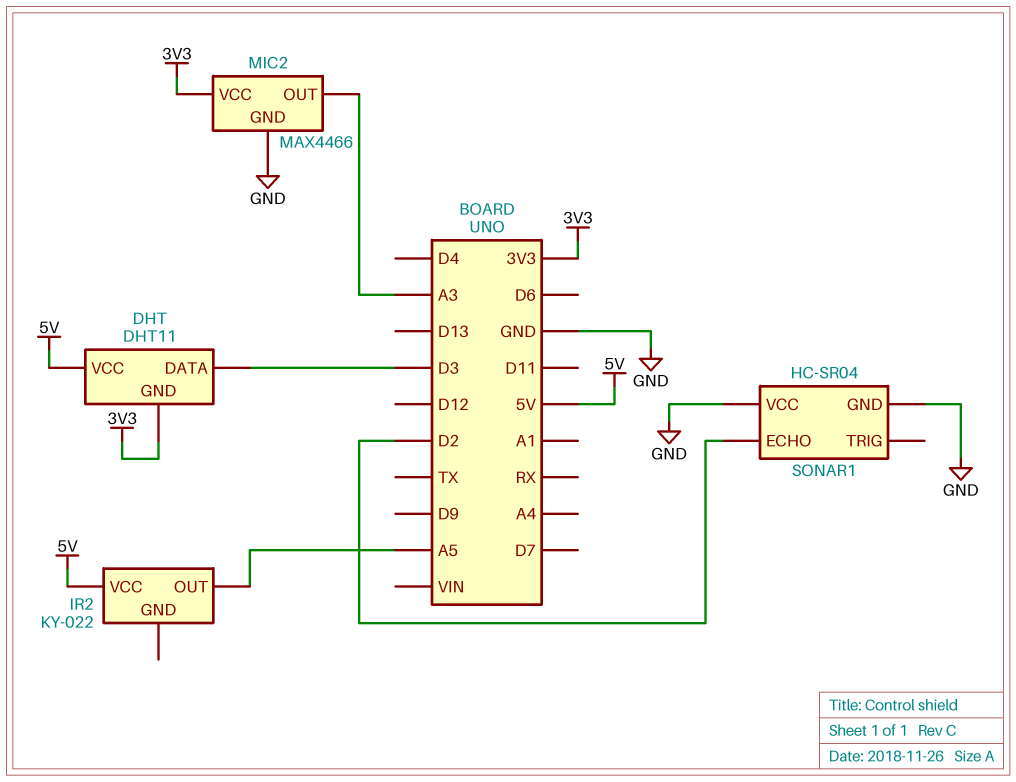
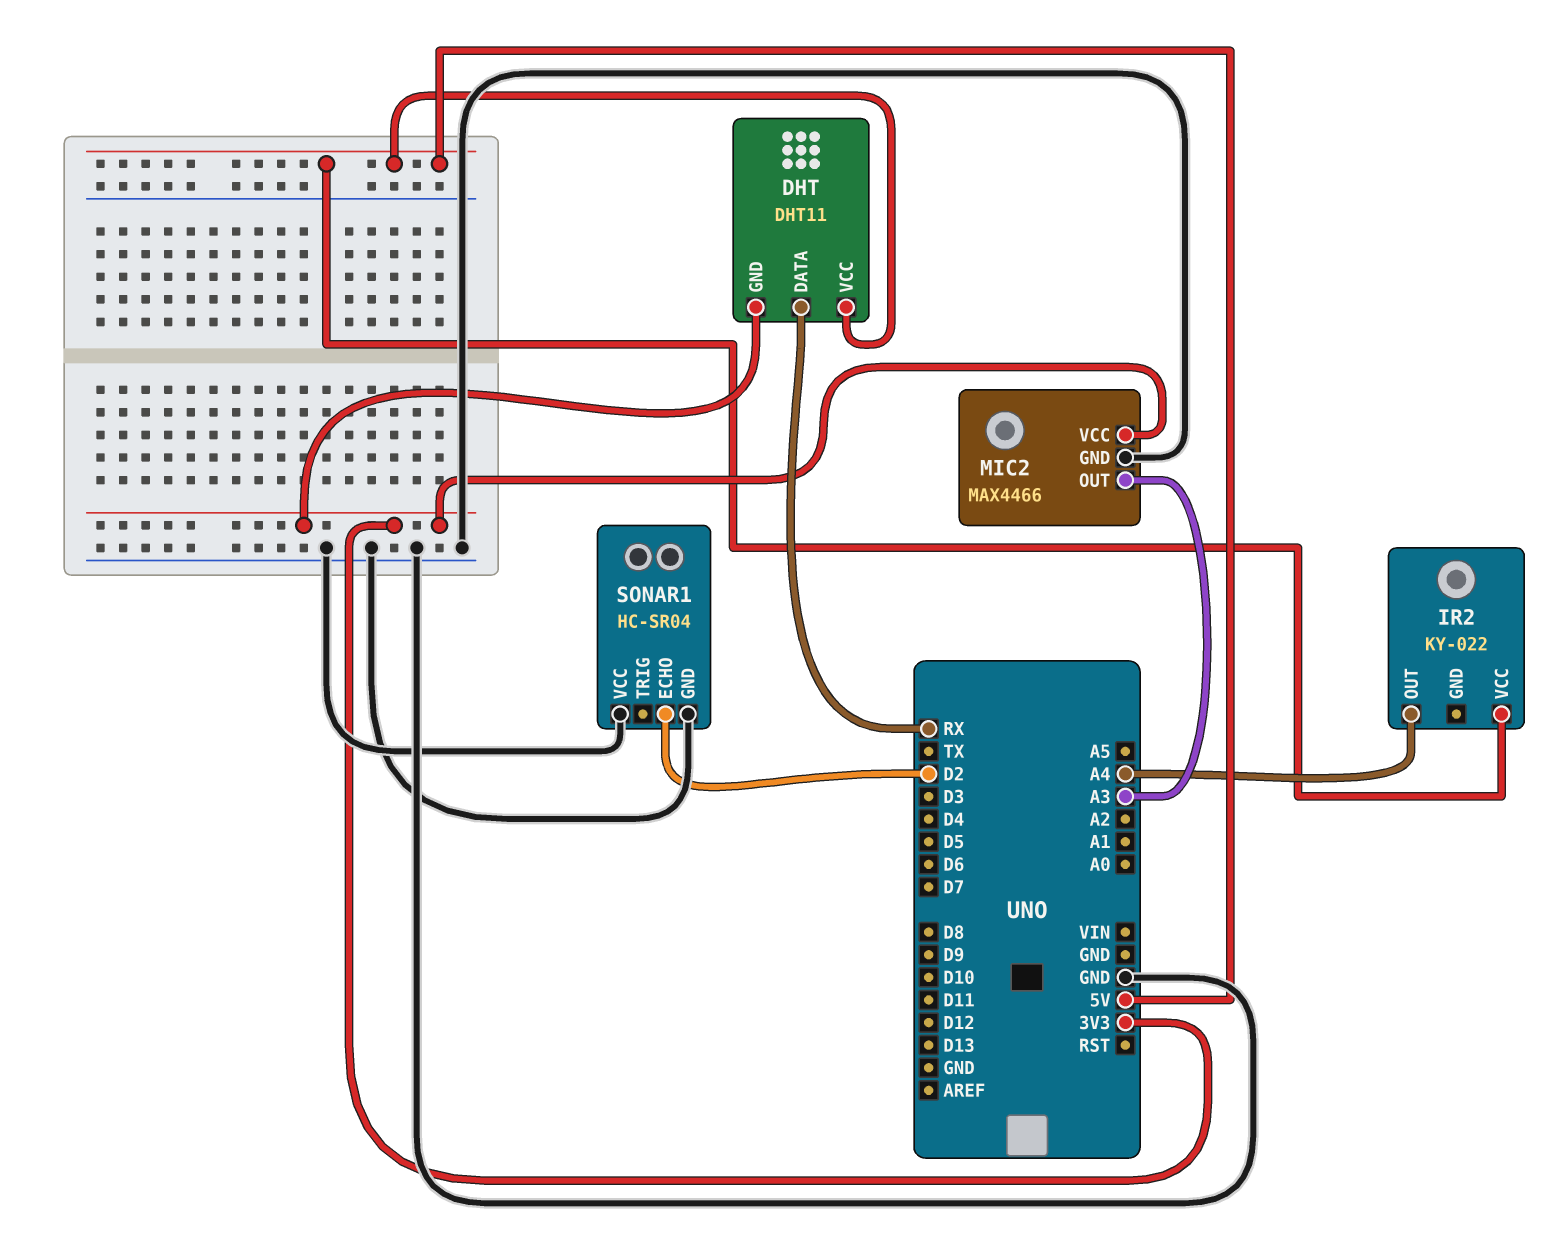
DHT pin DATA: D3 -> RX
IR2 pin OUT: A5 -> A4

